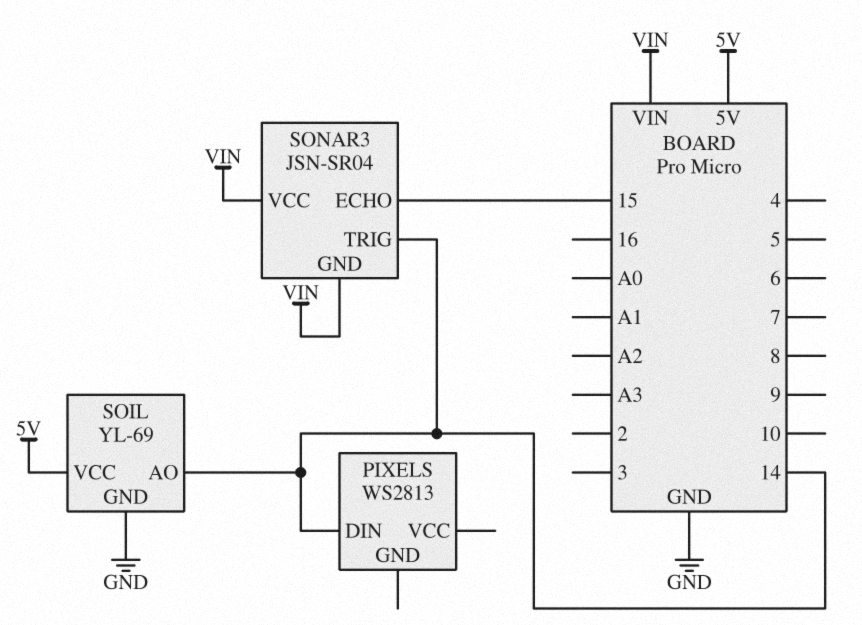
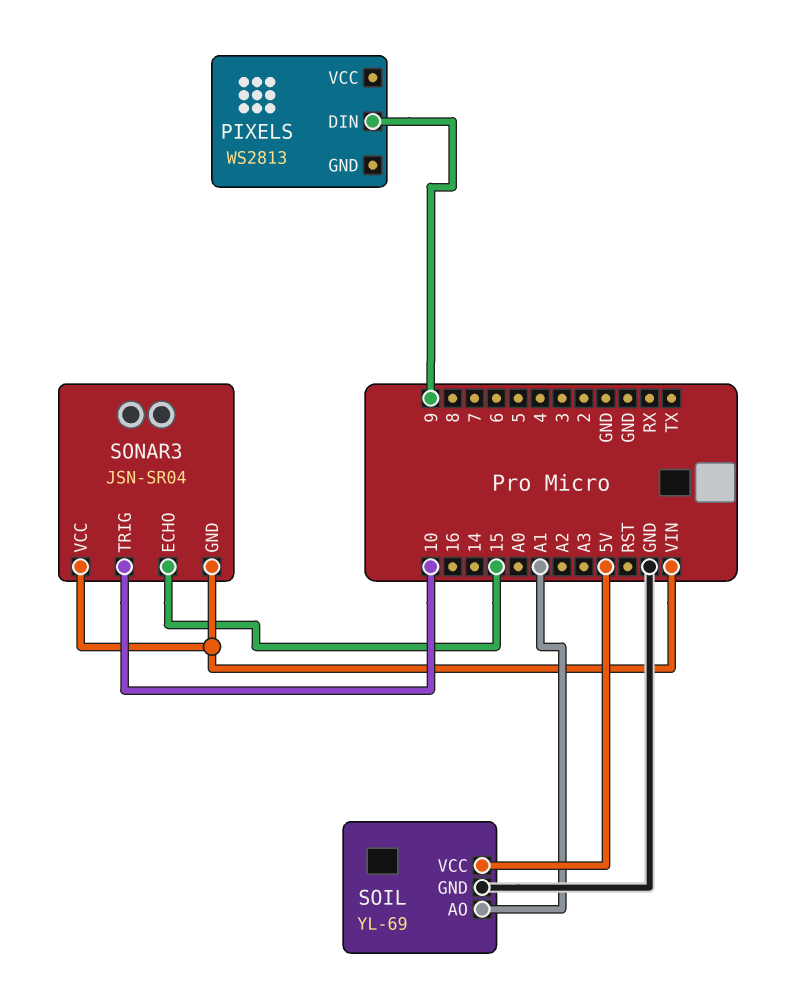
PIXELS pin DIN: 14 -> 9
SOIL pin AO: 14 -> A1
SONAR3 pin TRIG: 14 -> 10

